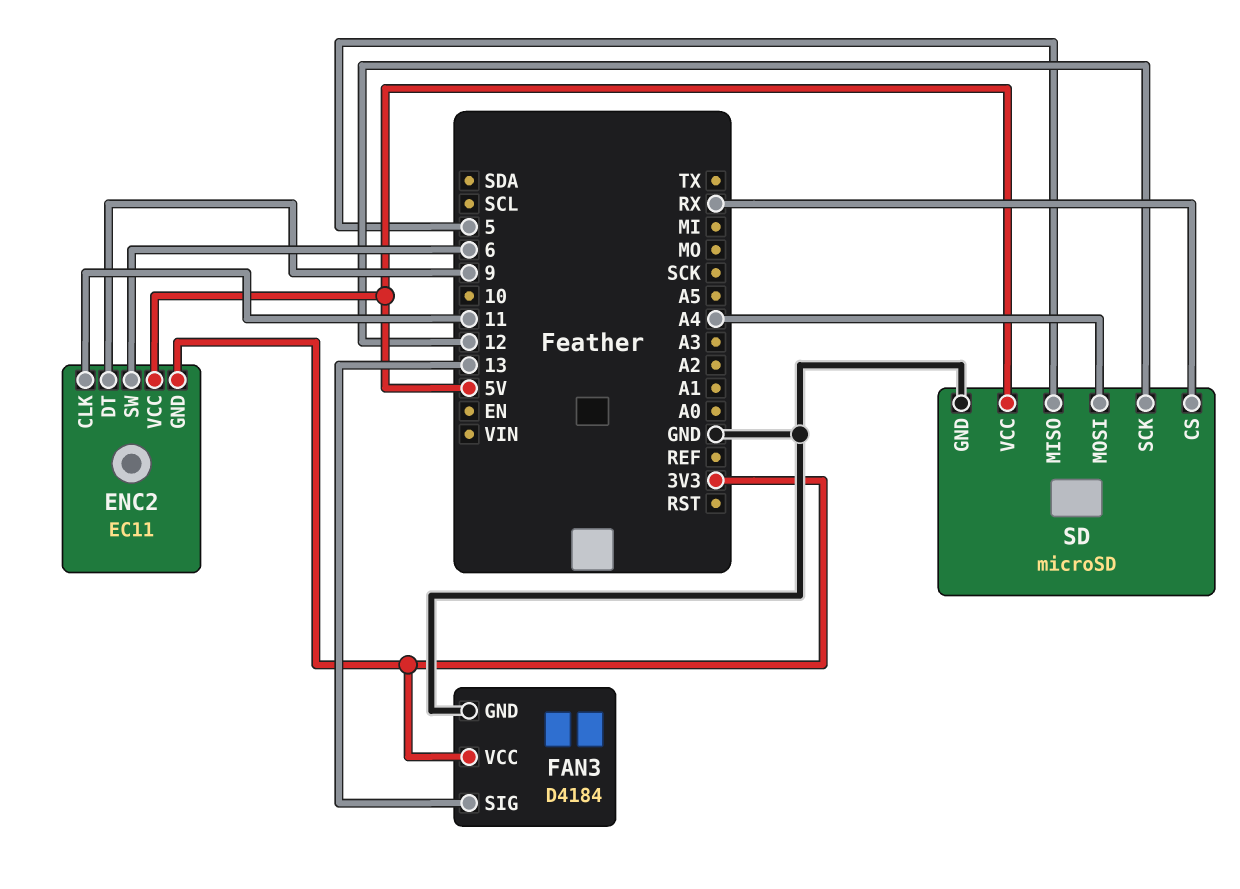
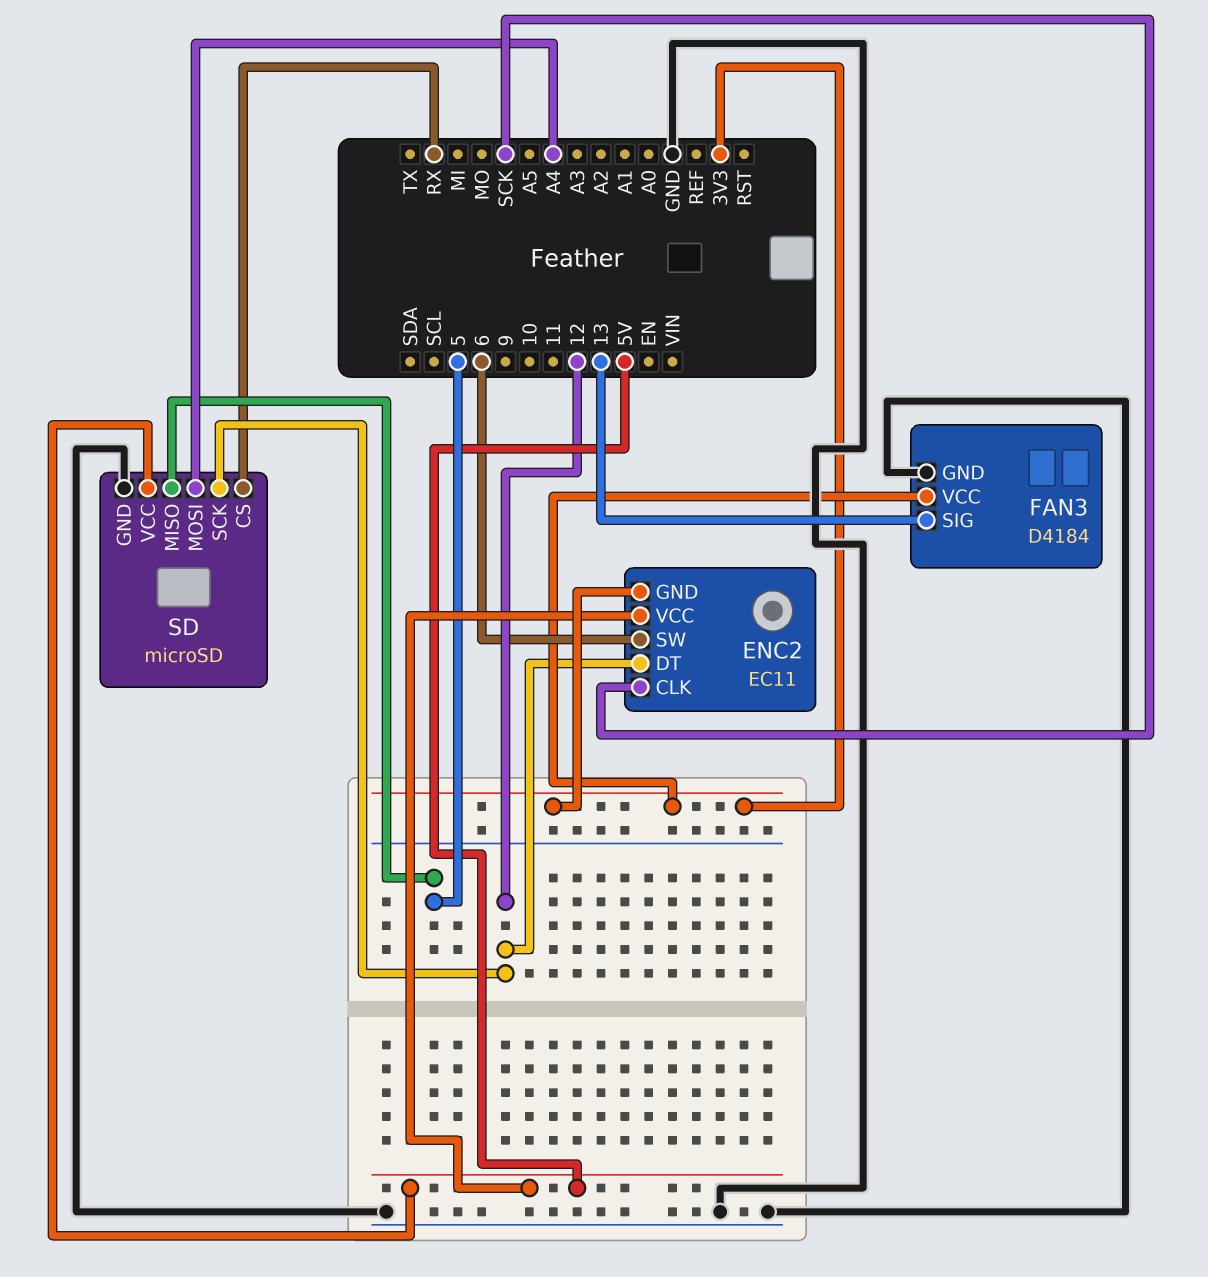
ENC2 pin CLK: 11 -> SCK
ENC2 pin DT: 9 -> 12

